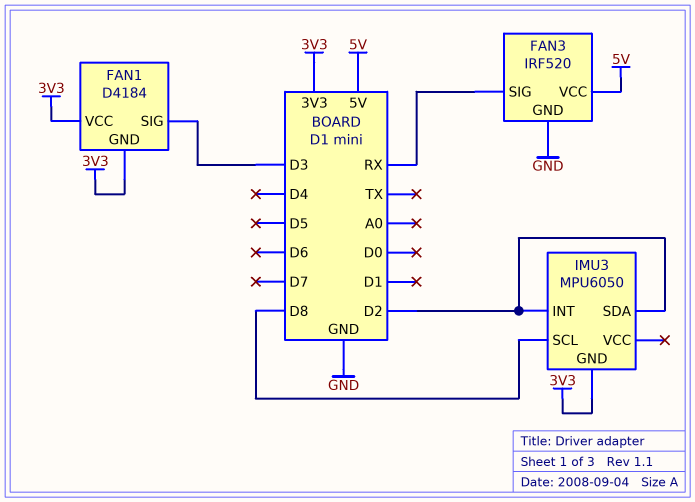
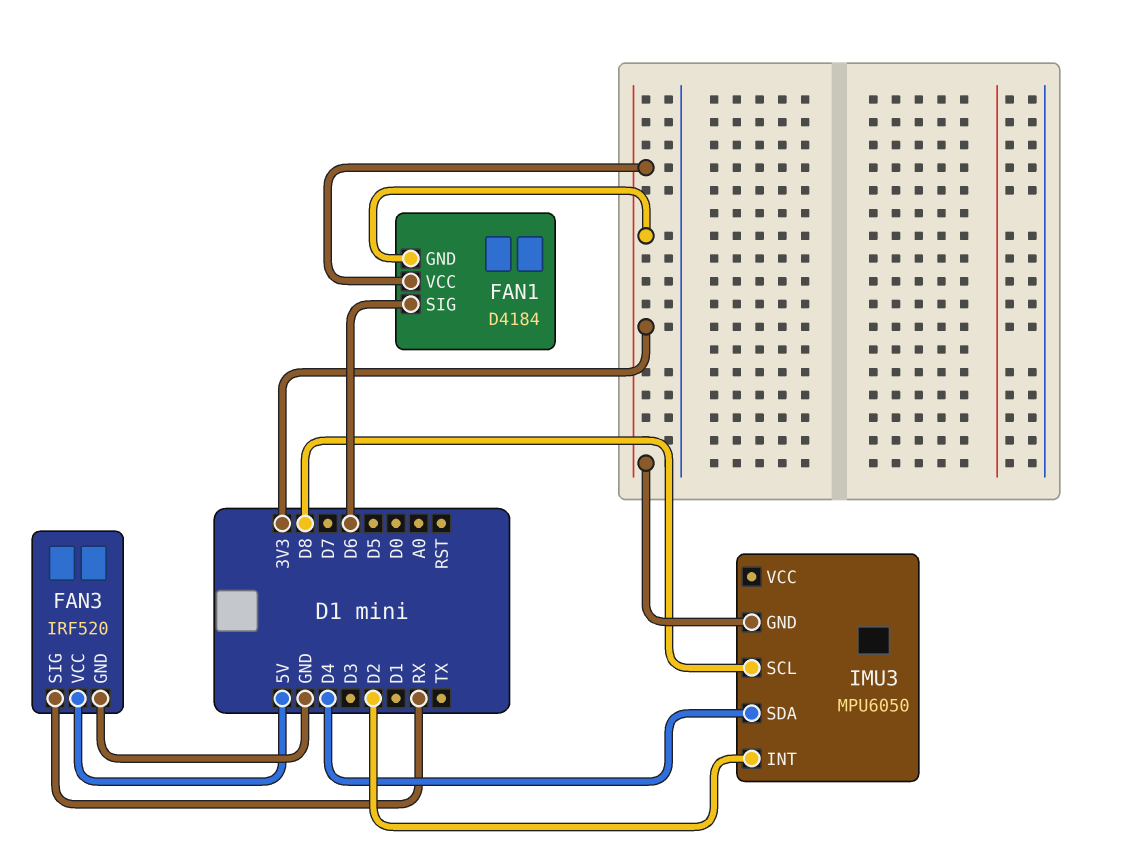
FAN1 pin SIG: D3 -> D6
IMU3 pin SDA: D2 -> D4

